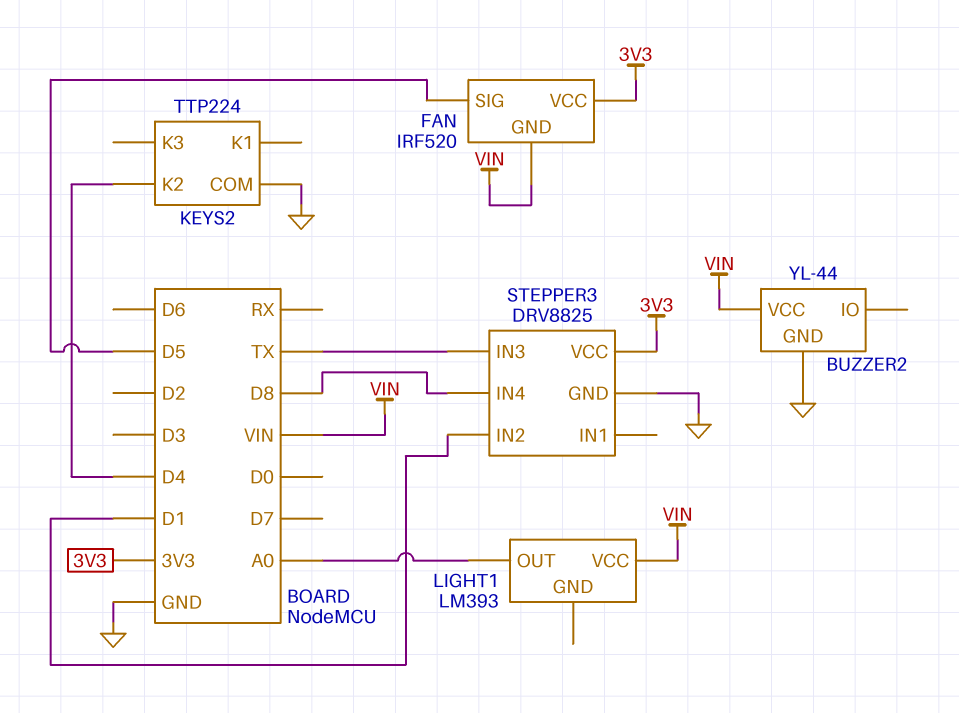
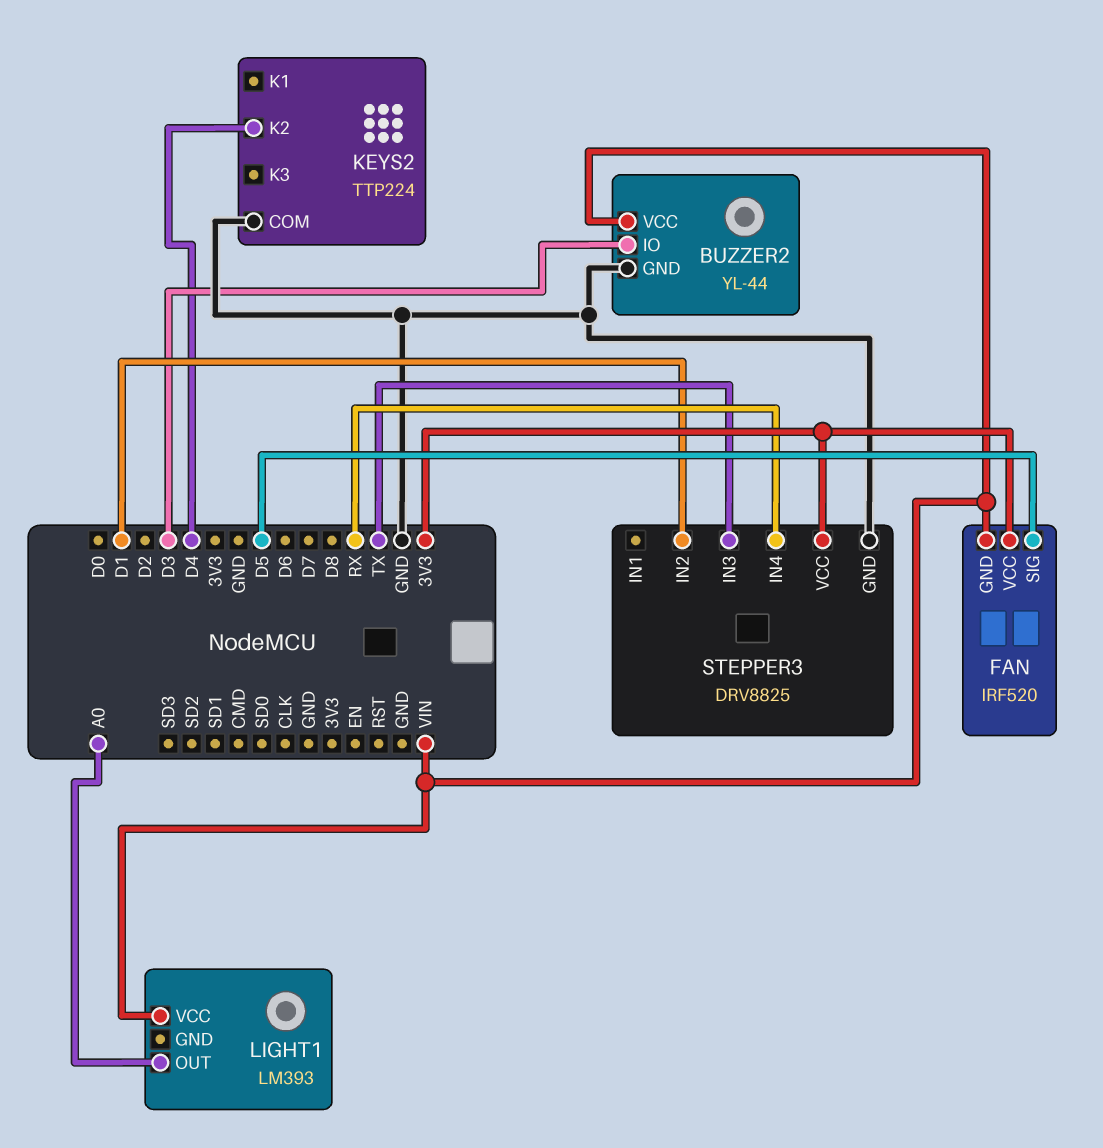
BUZZER2 pin IO: none -> D3
STEPPER3 pin IN4: D8 -> RX

